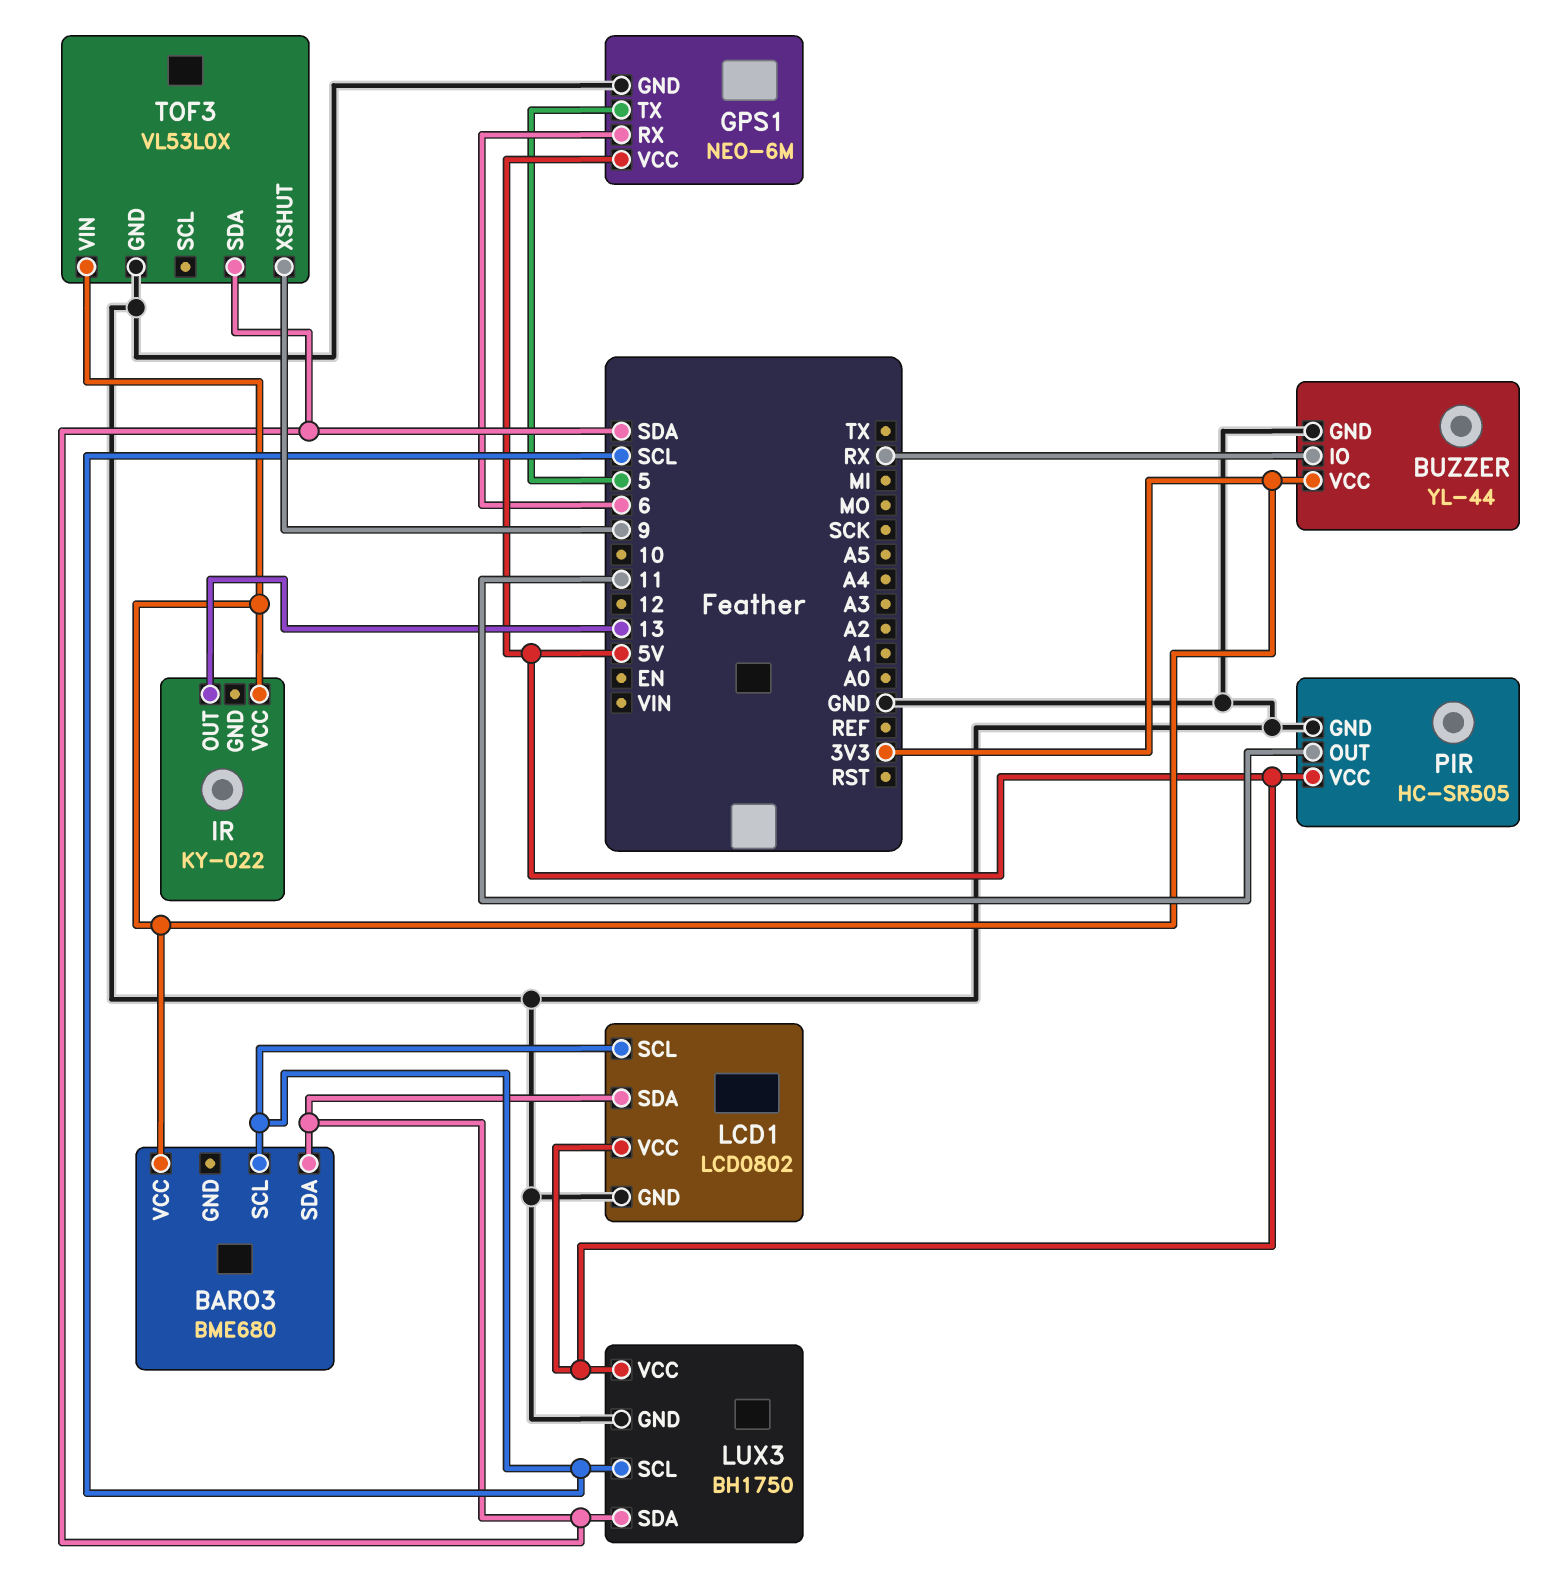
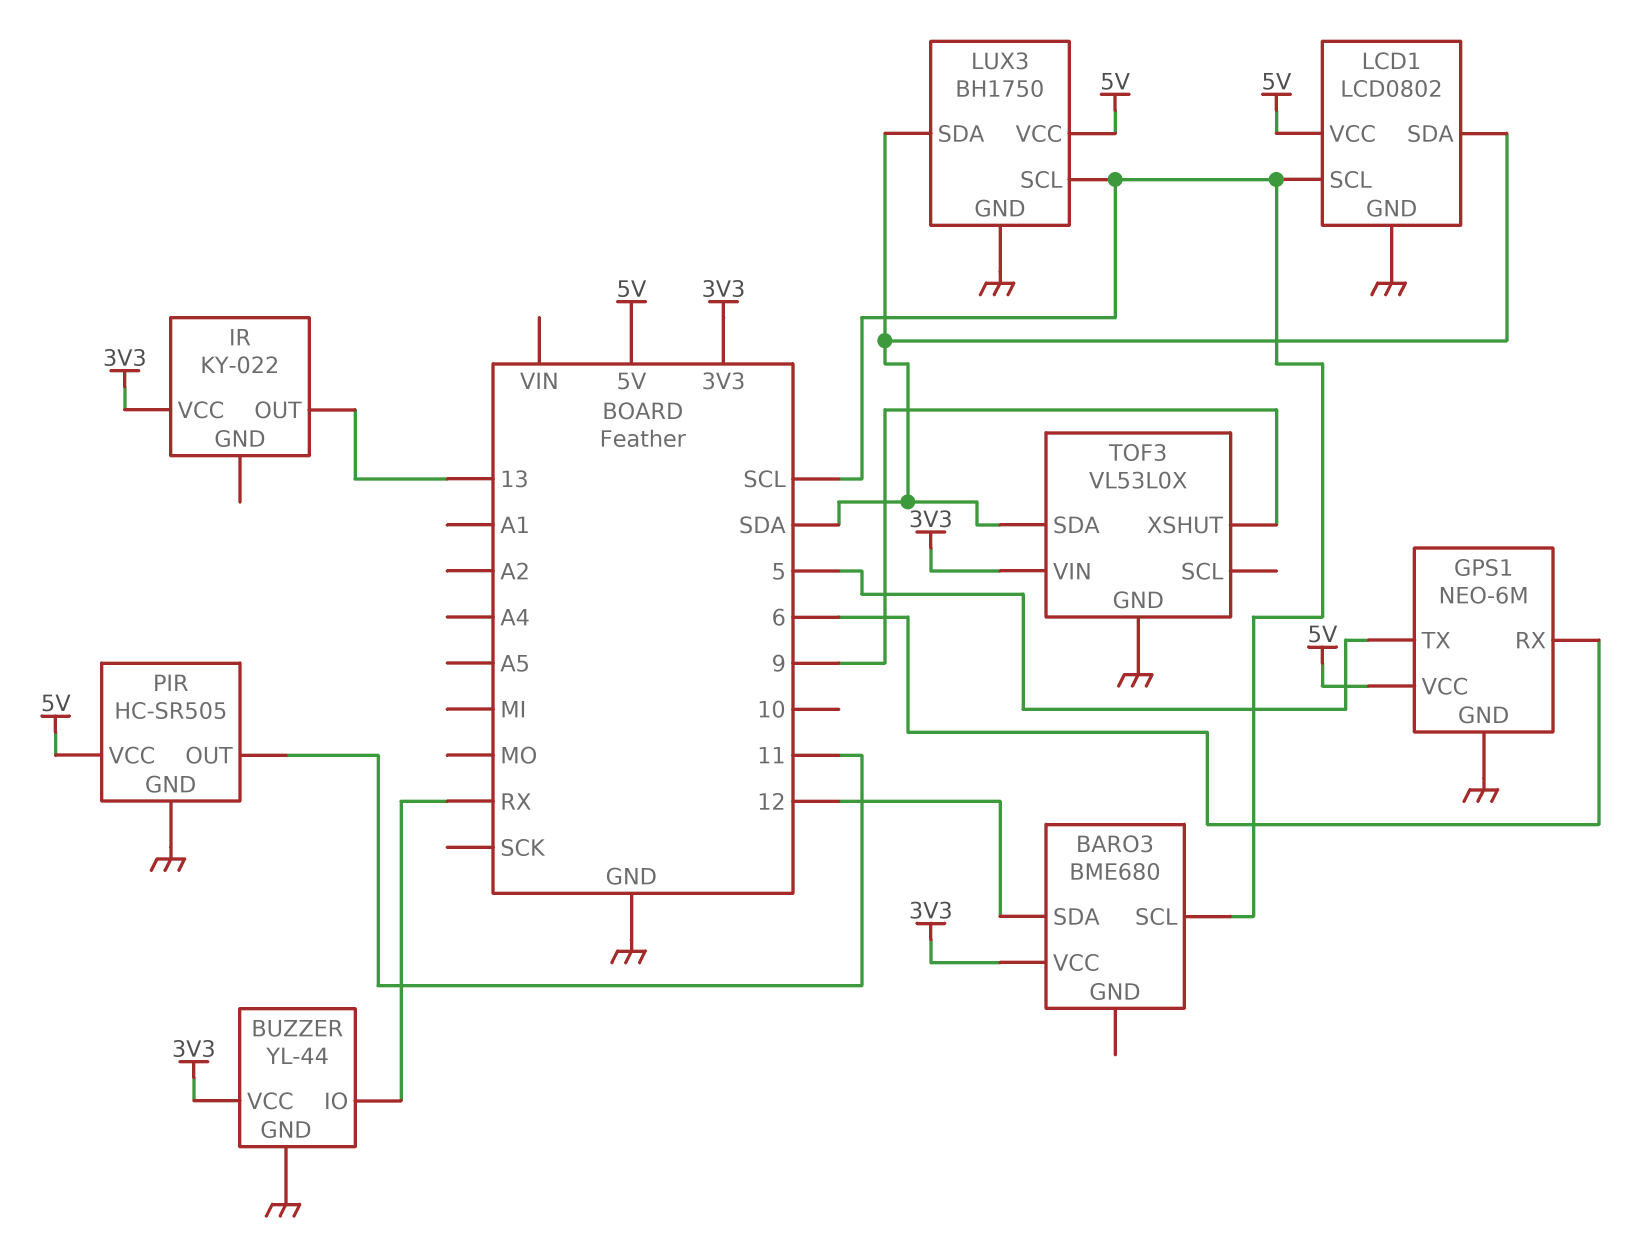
BARO3 pin SDA: SDA -> 12

